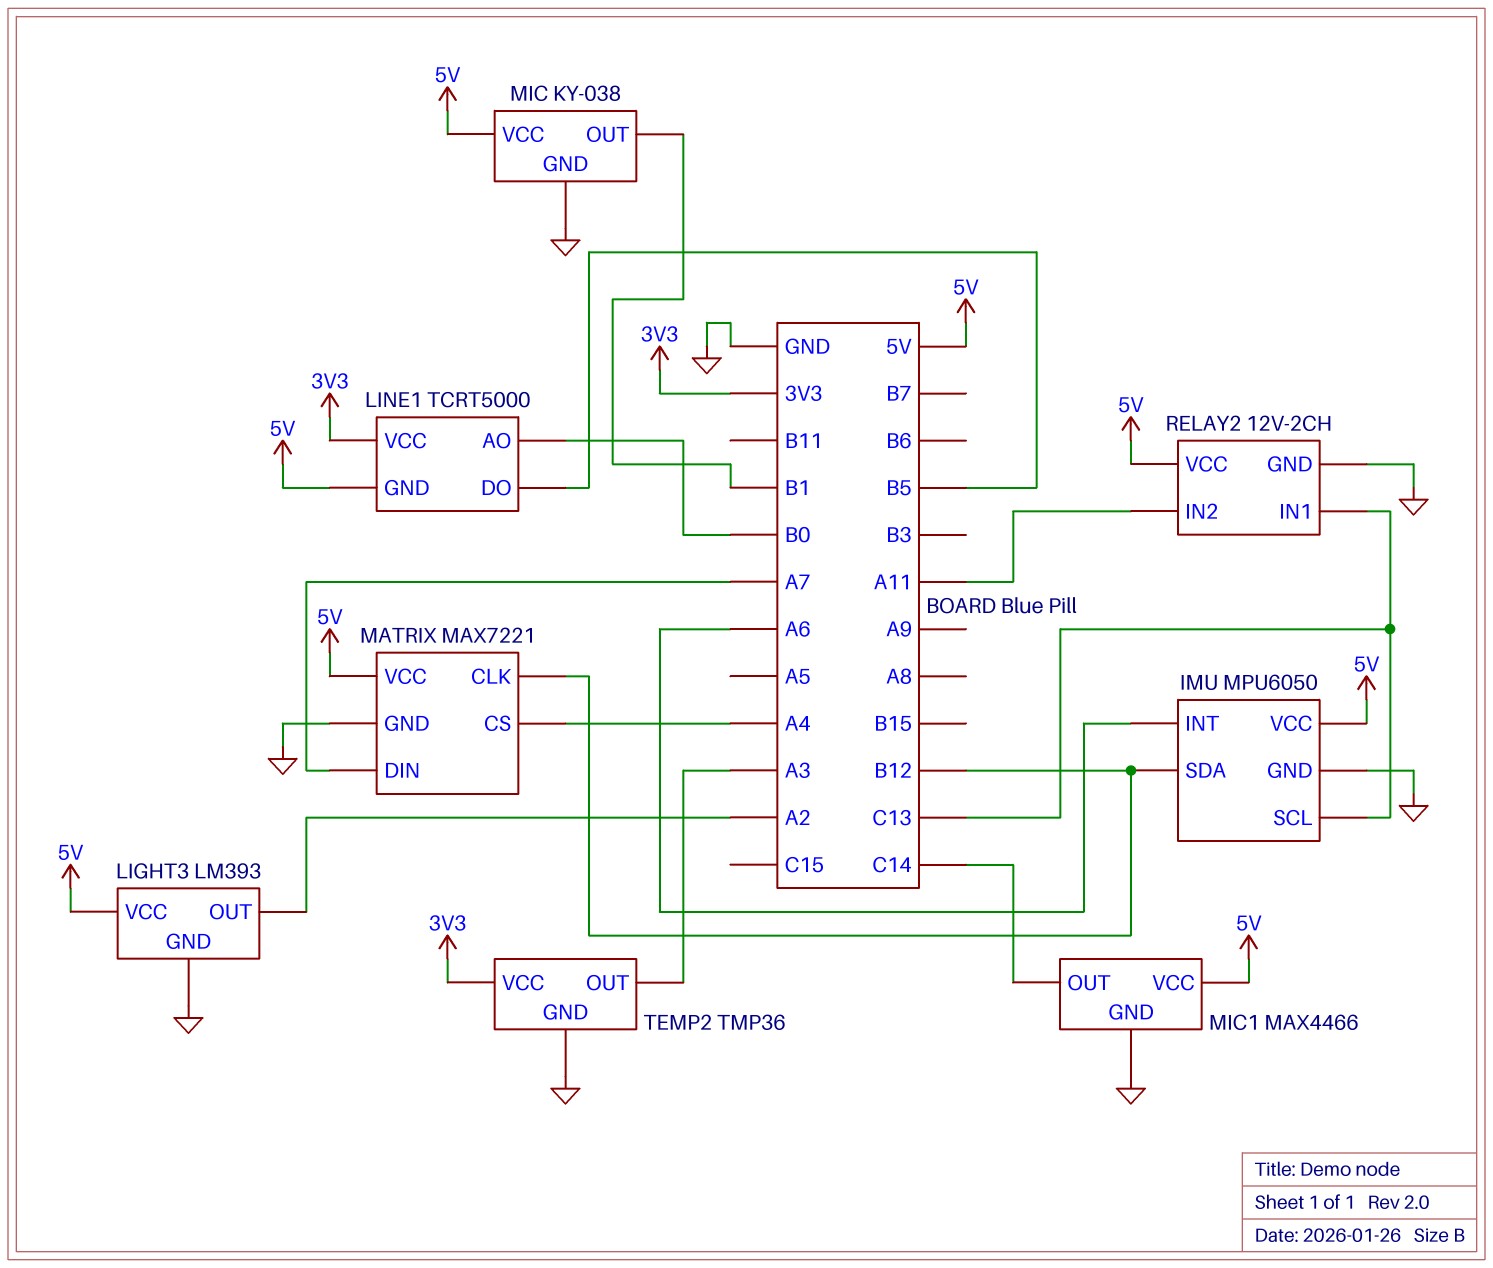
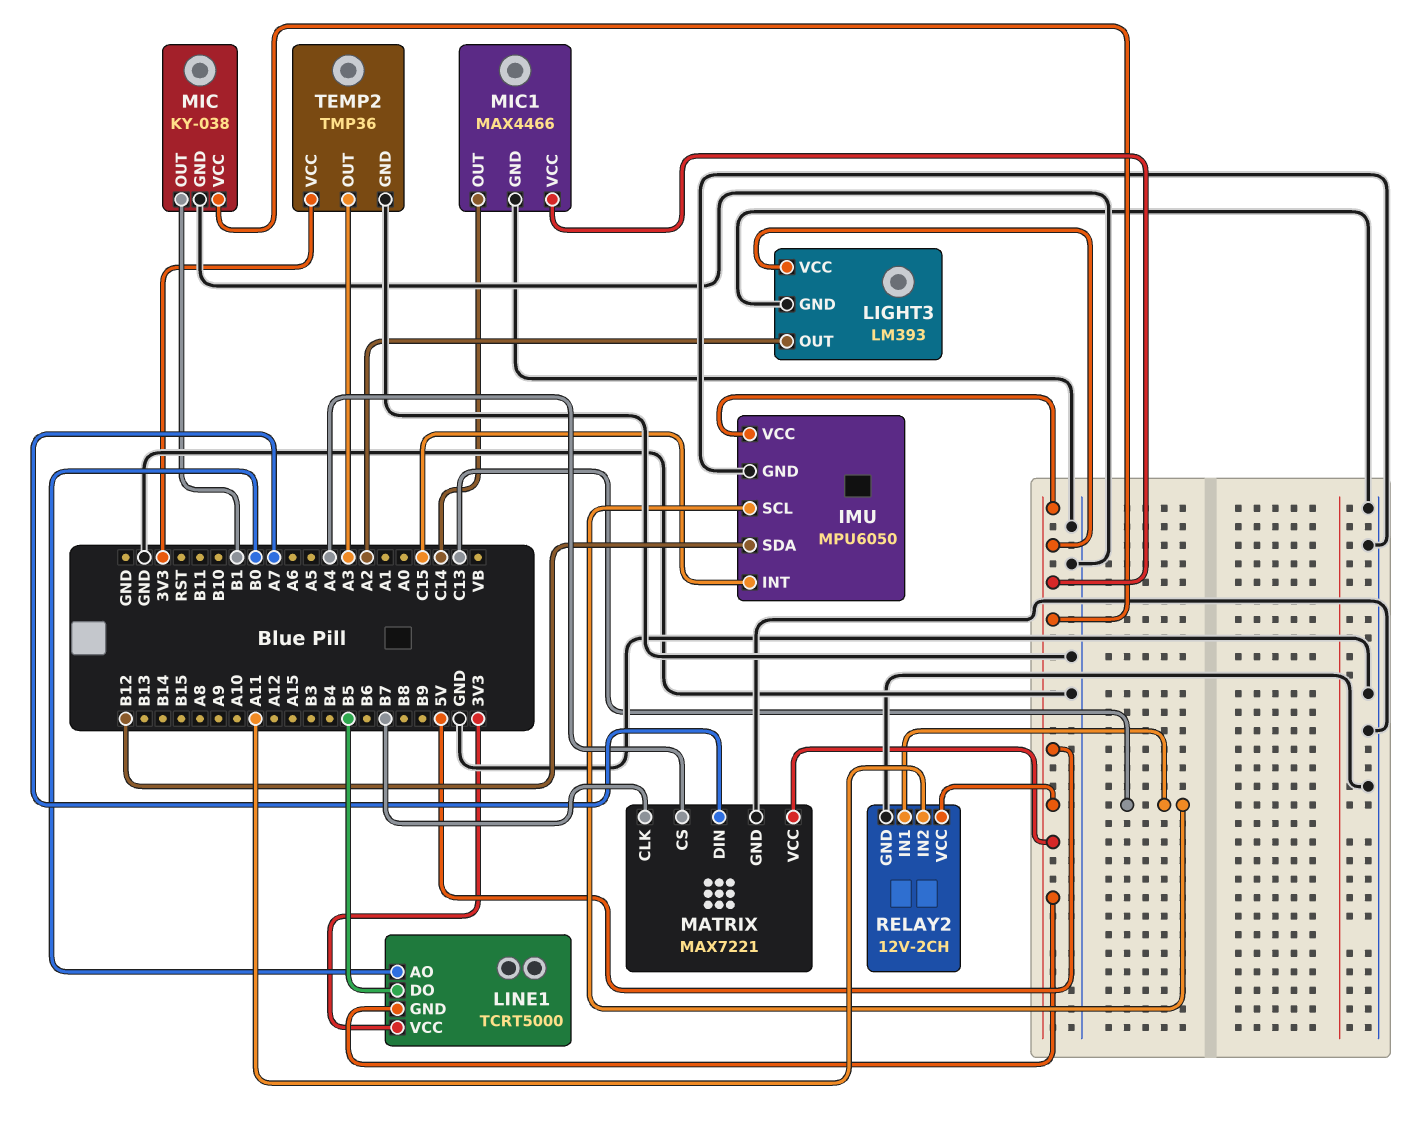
IMU pin INT: A6 -> C15
MATRIX pin CLK: B12 -> B7

